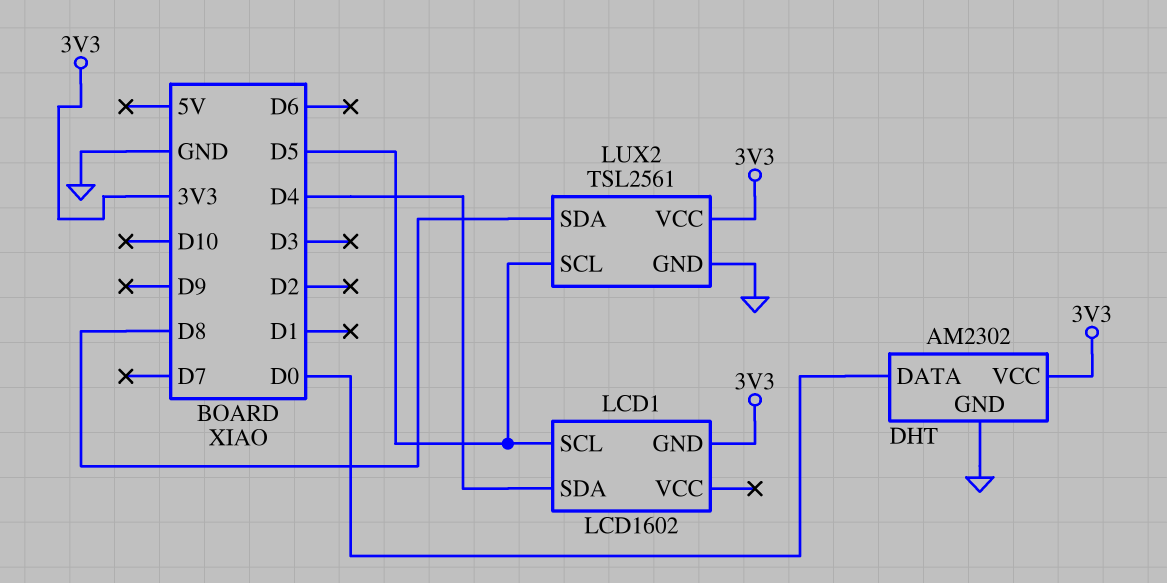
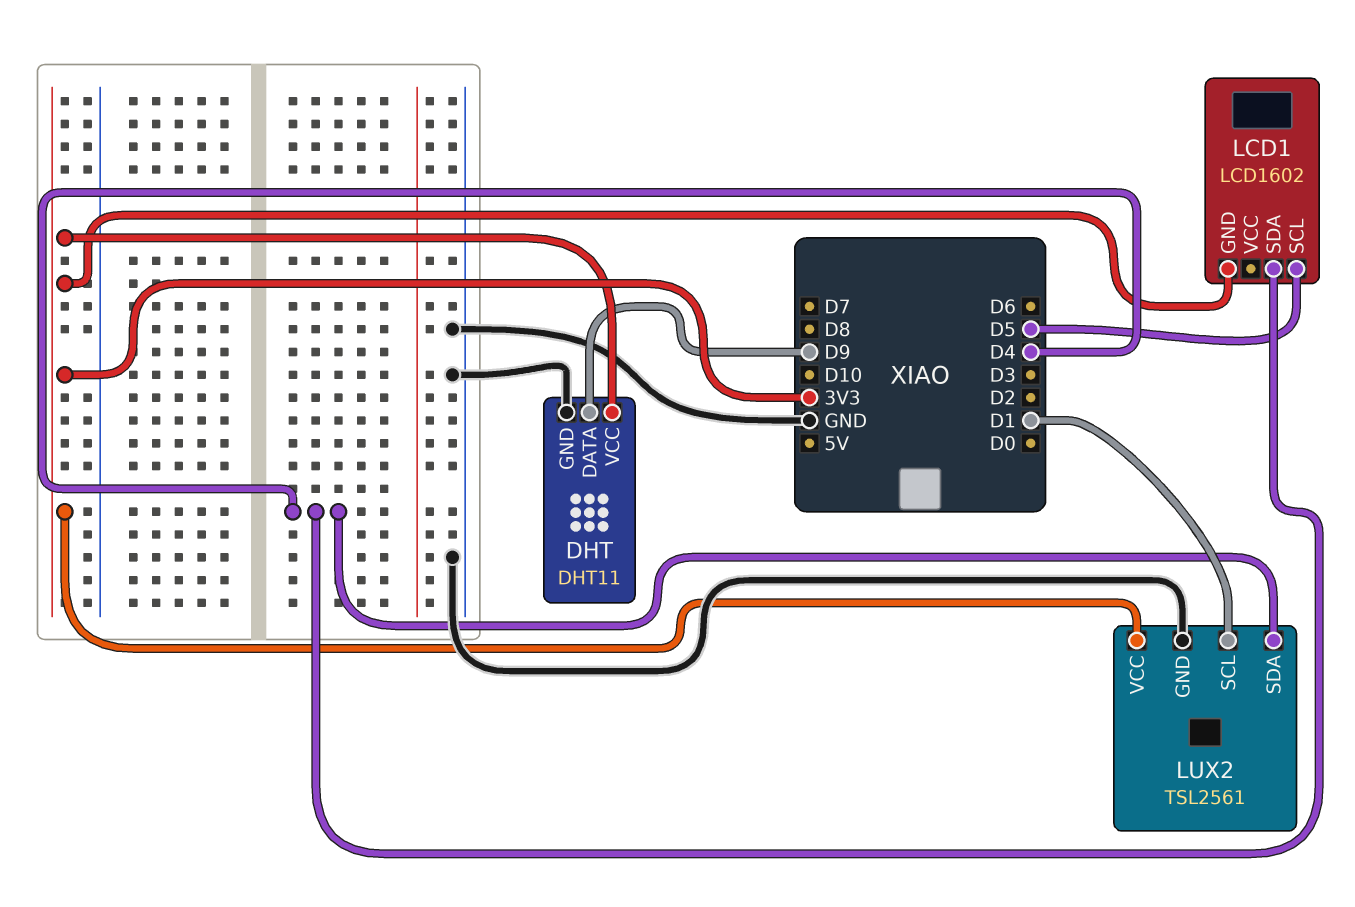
DHT: AM2302 -> DHT11
DHT pin DATA: D0 -> D9
LUX2 pin SCL: D5 -> D1
LUX2 pin SDA: D8 -> D4

